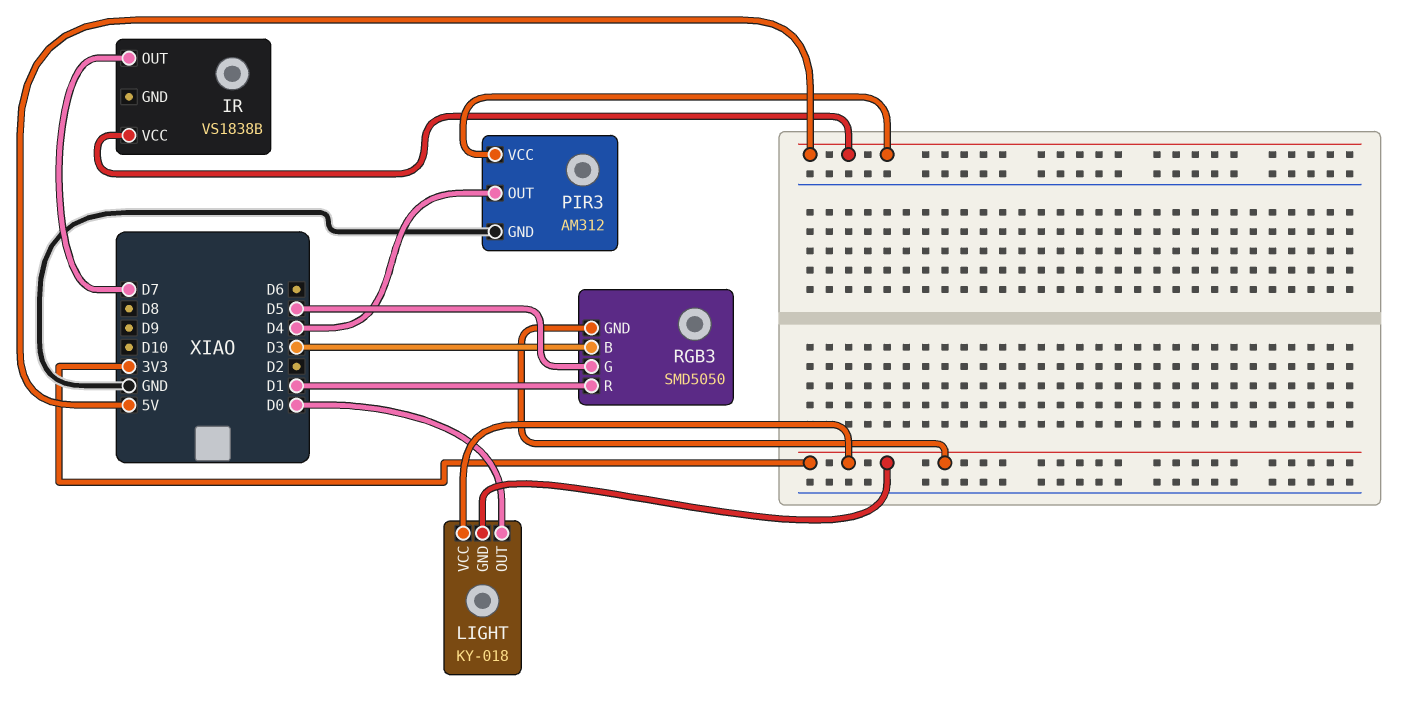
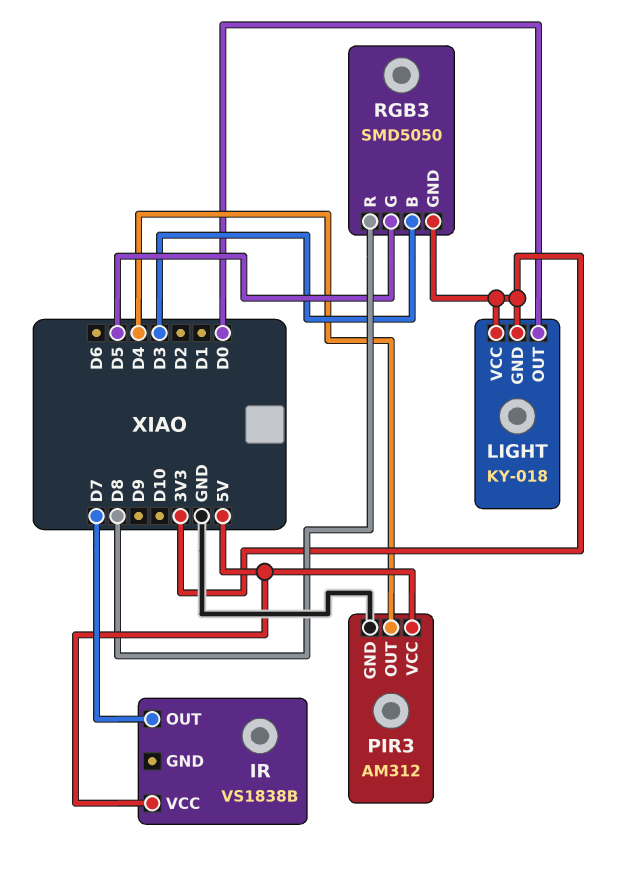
RGB3 pin R: D1 -> D8

